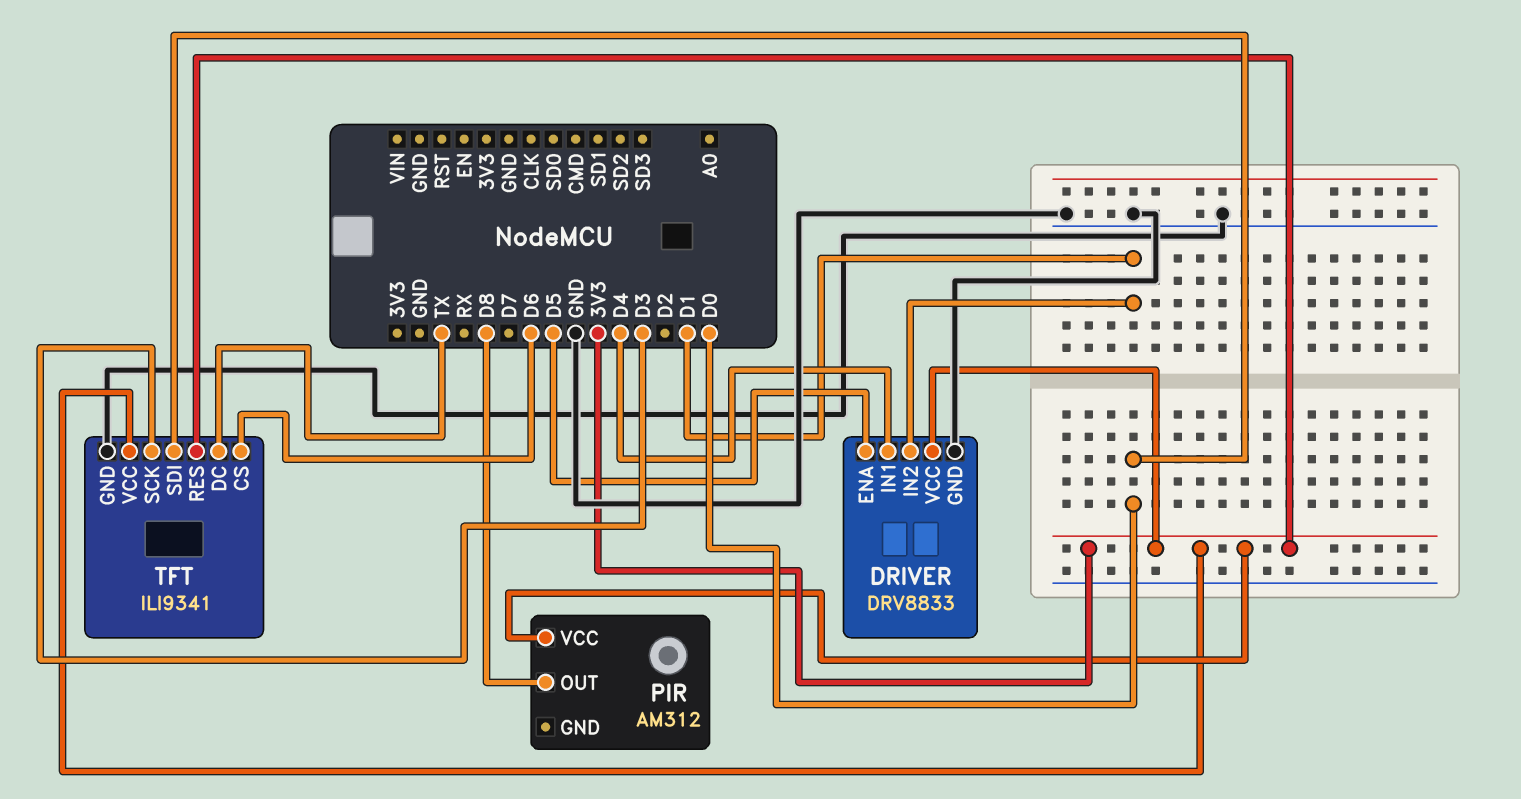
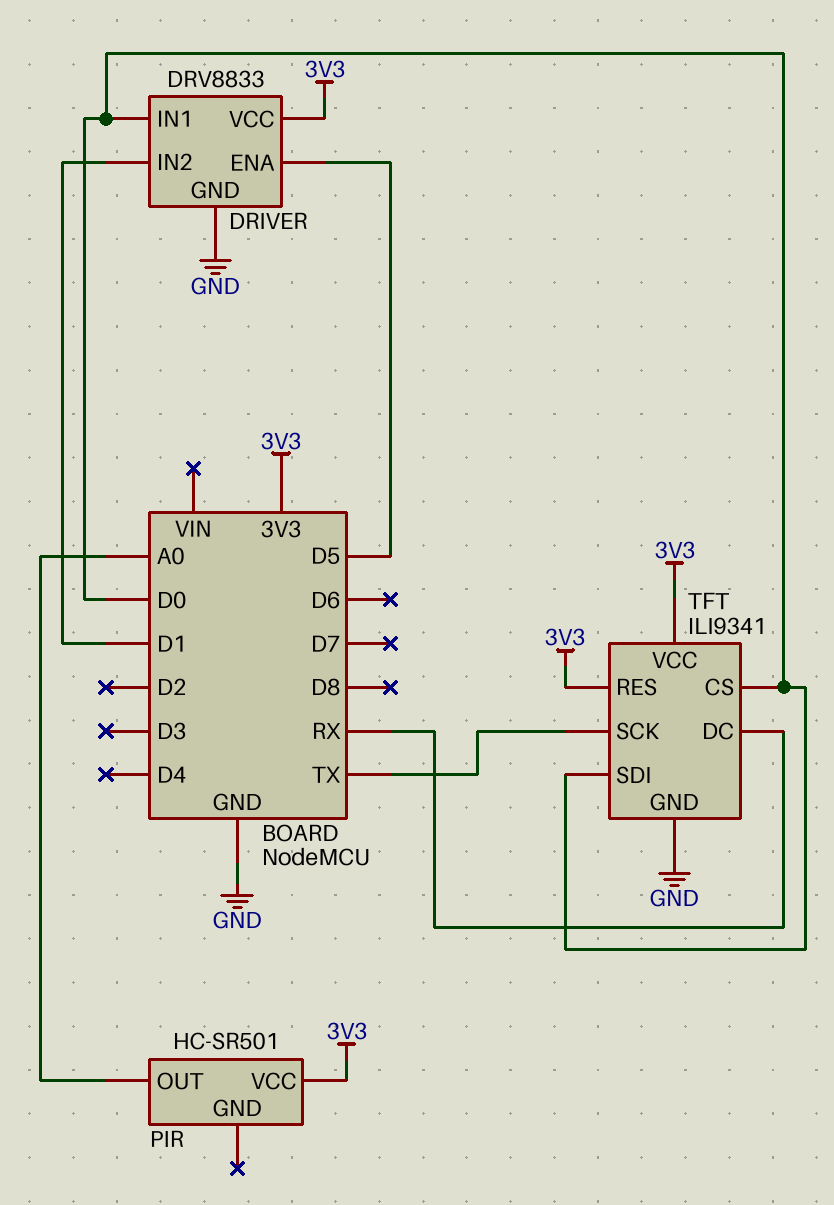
DRIVER pin IN1: D4 -> D0
PIR: AM312 -> HC-SR501
PIR pin OUT: D8 -> A0
TFT pin CS: D6 -> D0
TFT pin DC: TX -> RX
TFT pin SCK: D3 -> TX

